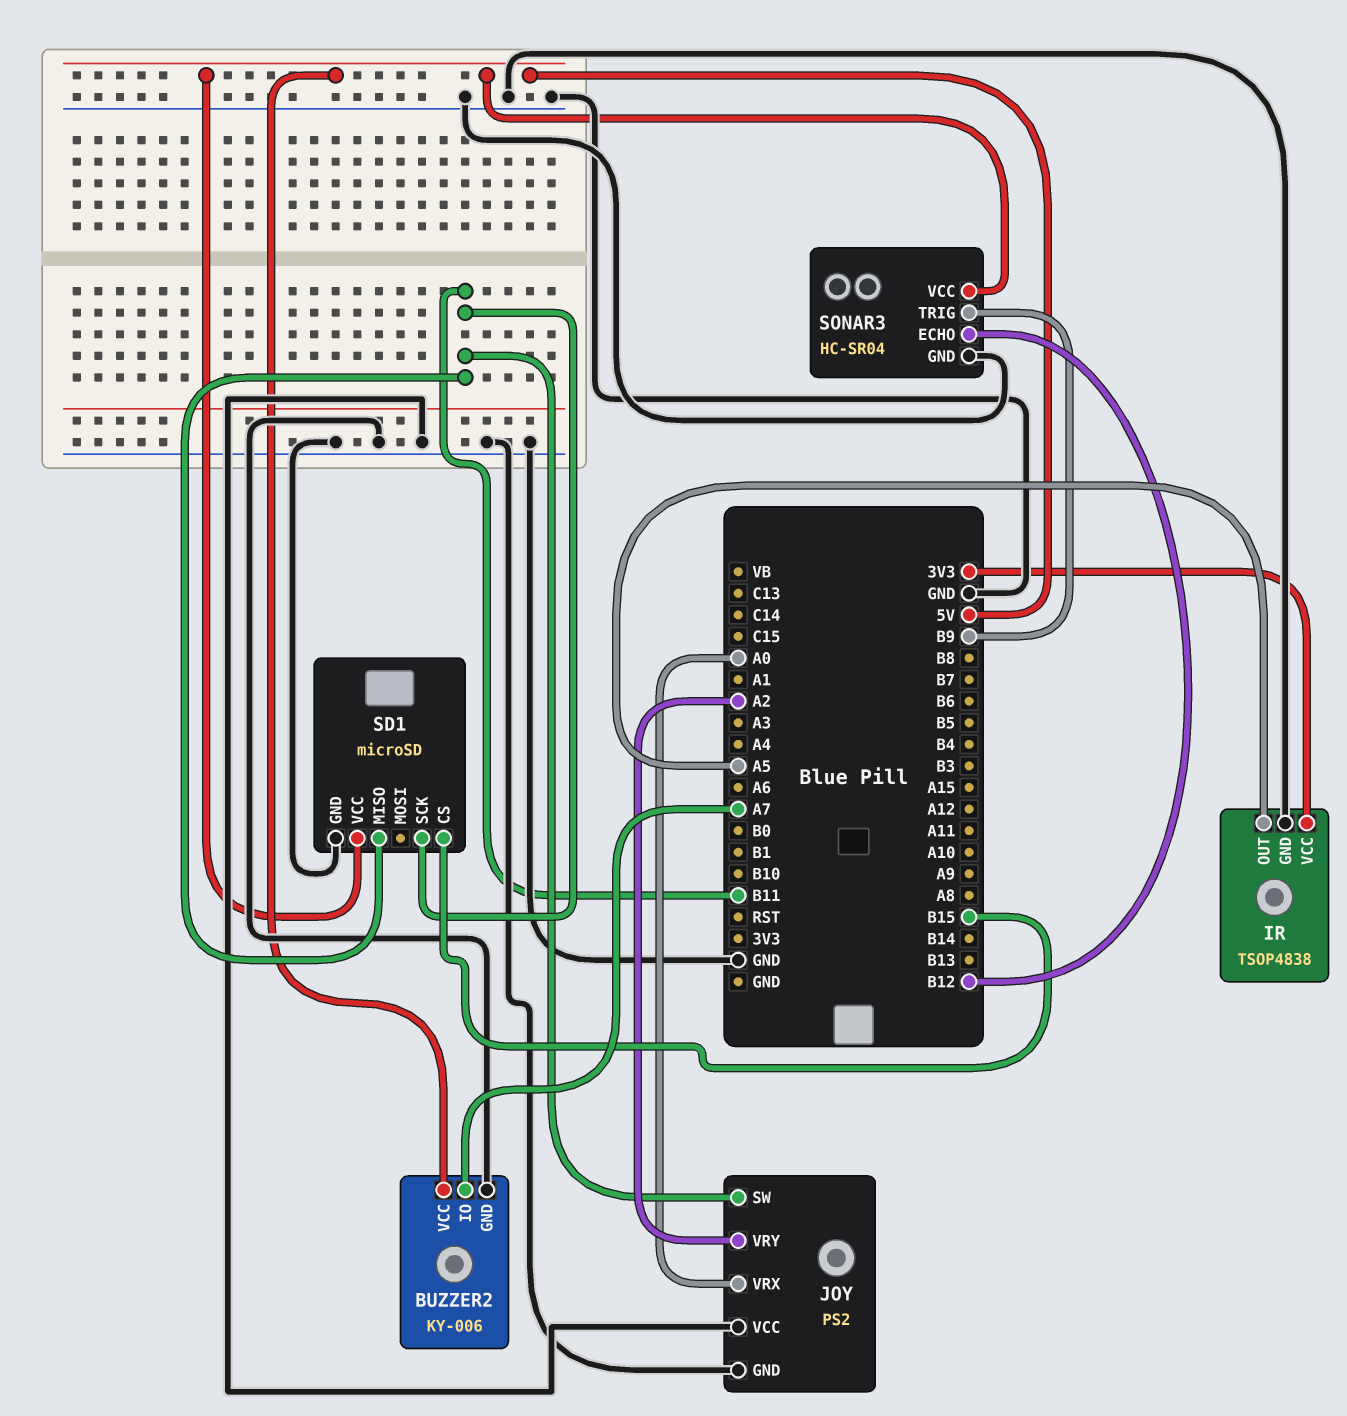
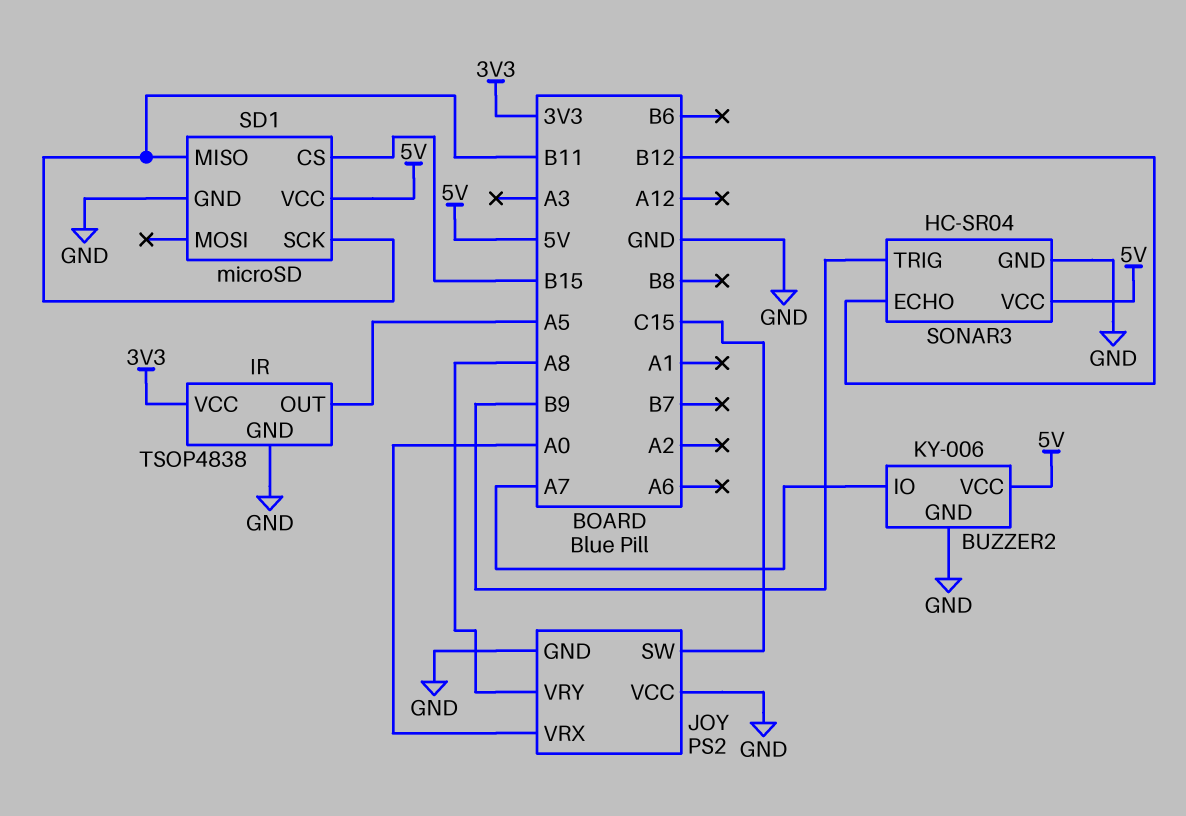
JOY pin SW: B11 -> C15
JOY pin VRY: A2 -> A8

